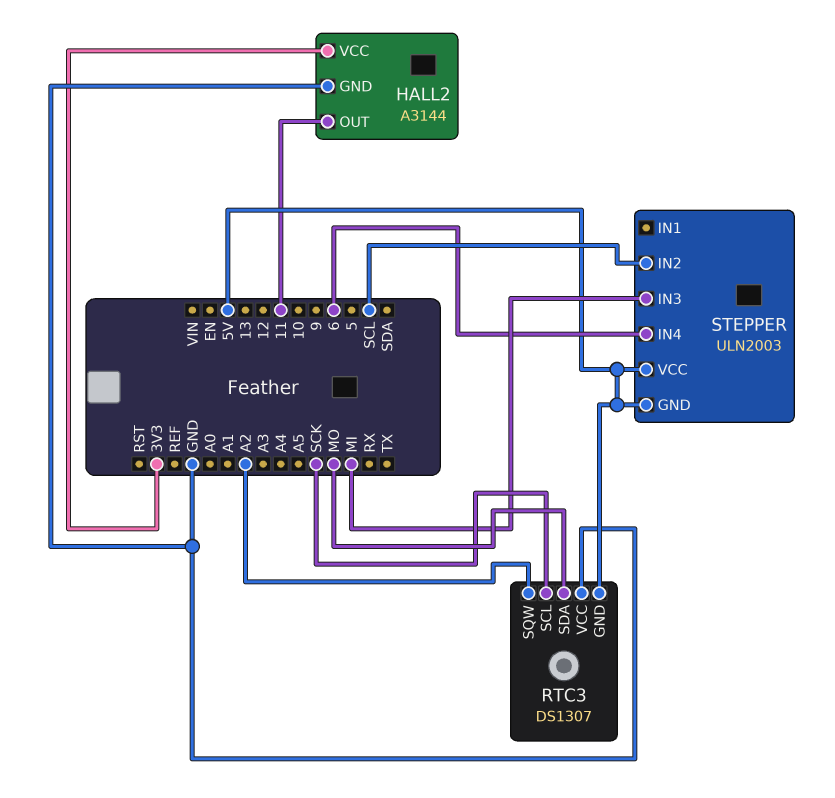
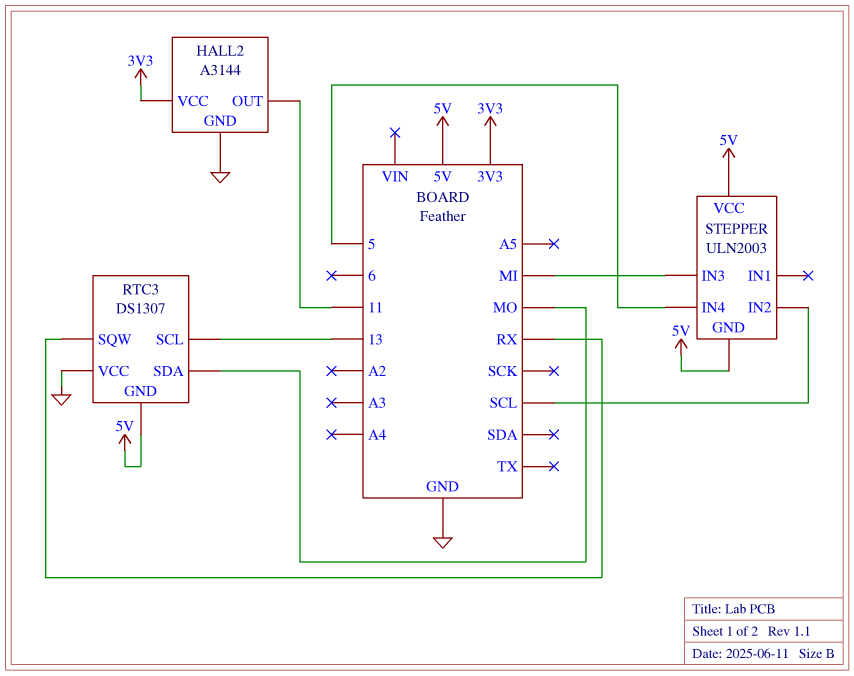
RTC3 pin SCL: SCK -> 13
RTC3 pin SQW: A2 -> RX
STEPPER pin IN4: 6 -> 5

